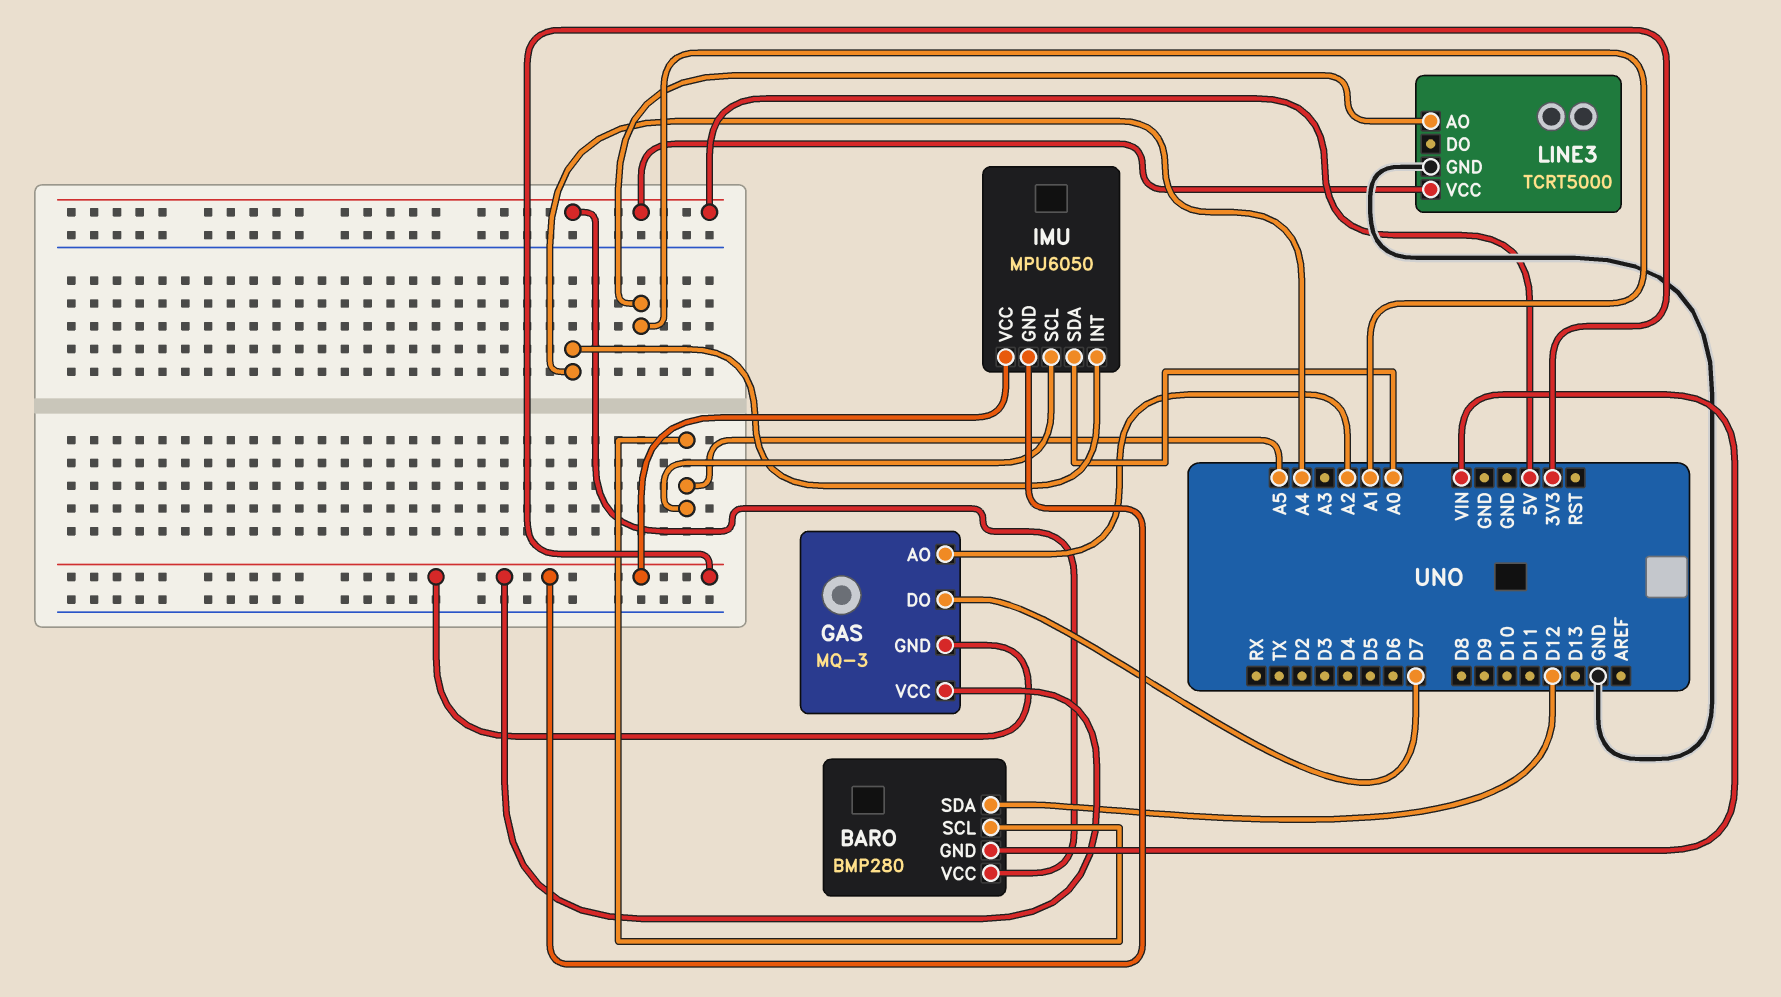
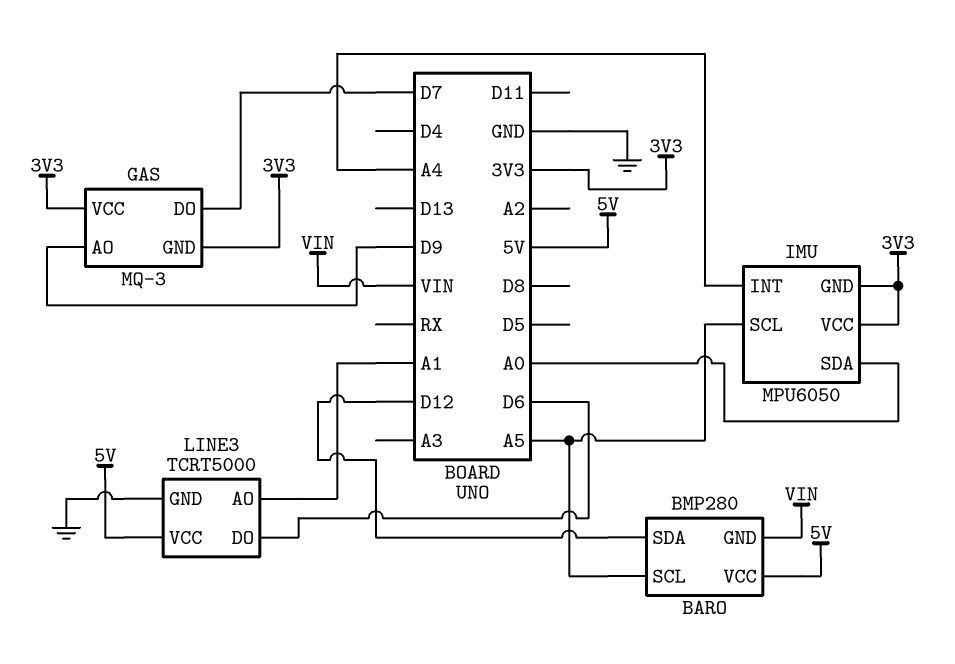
GAS pin AO: A2 -> D9
LINE3 pin DO: none -> D6

